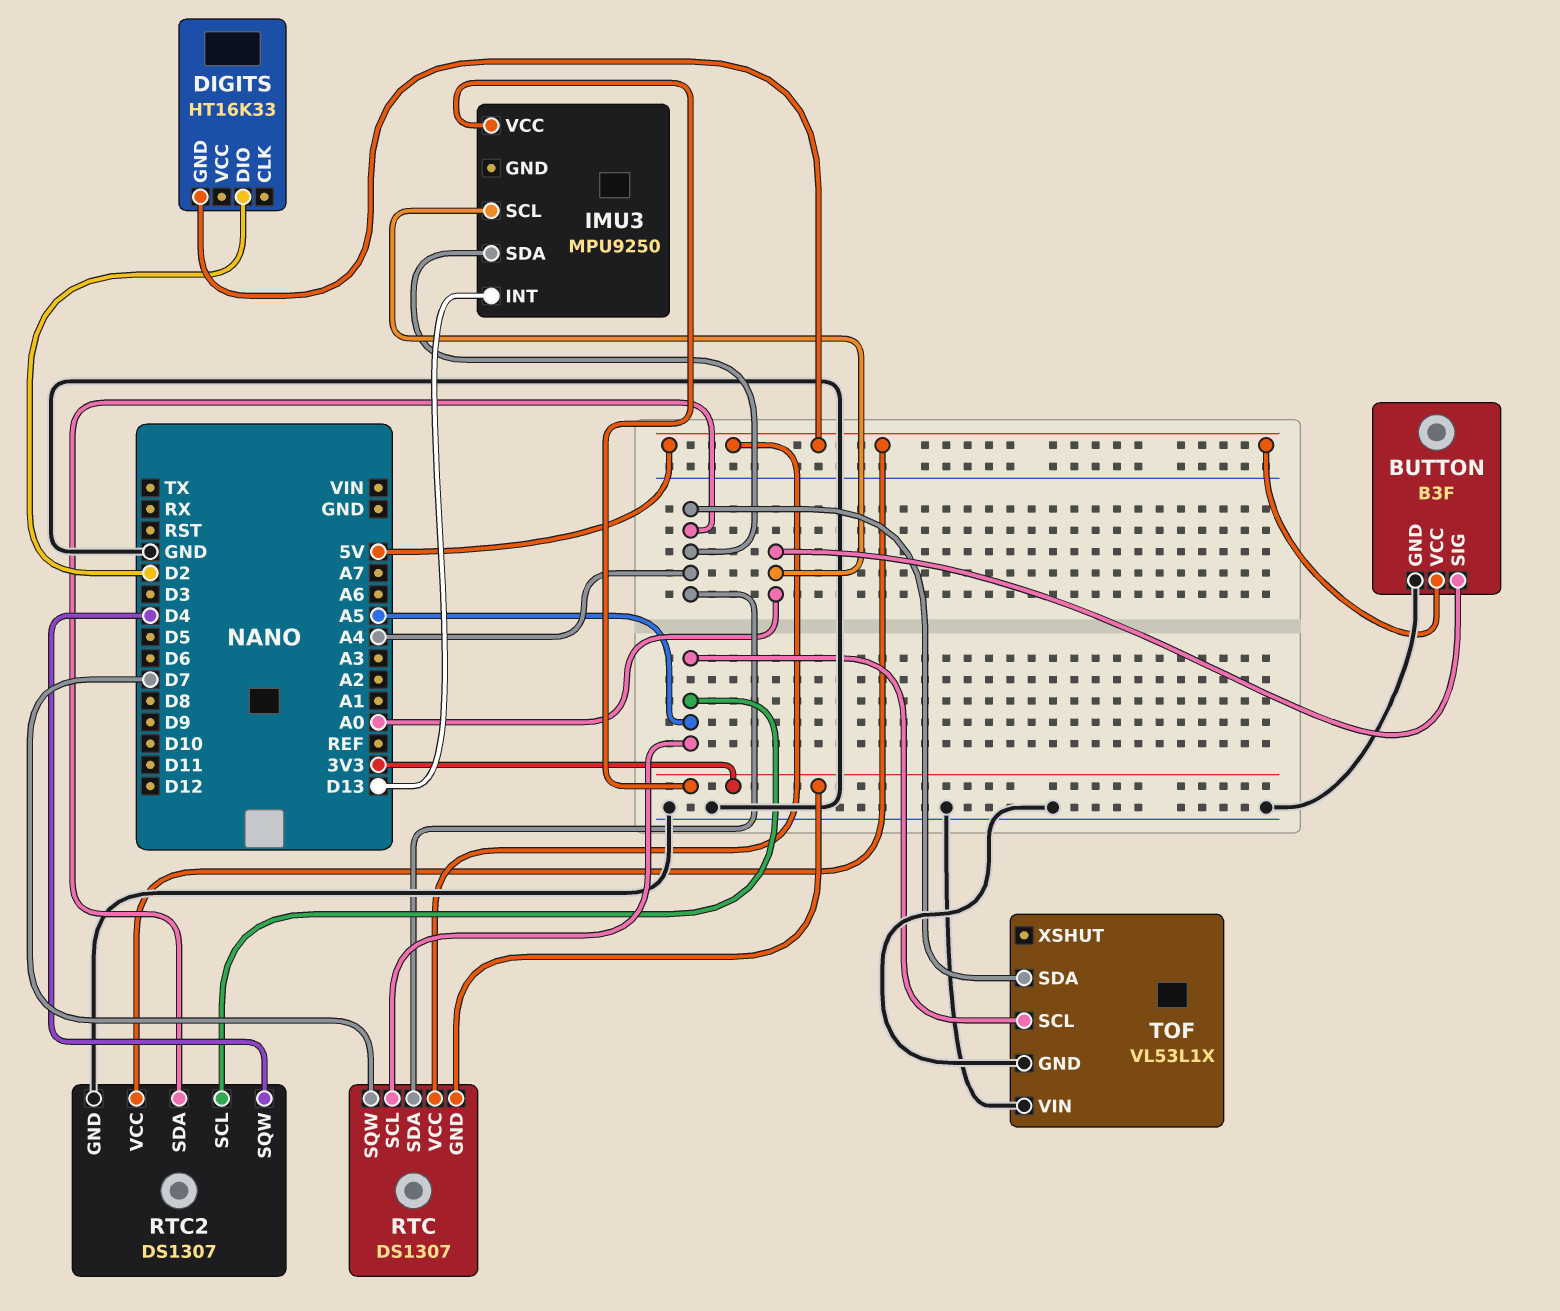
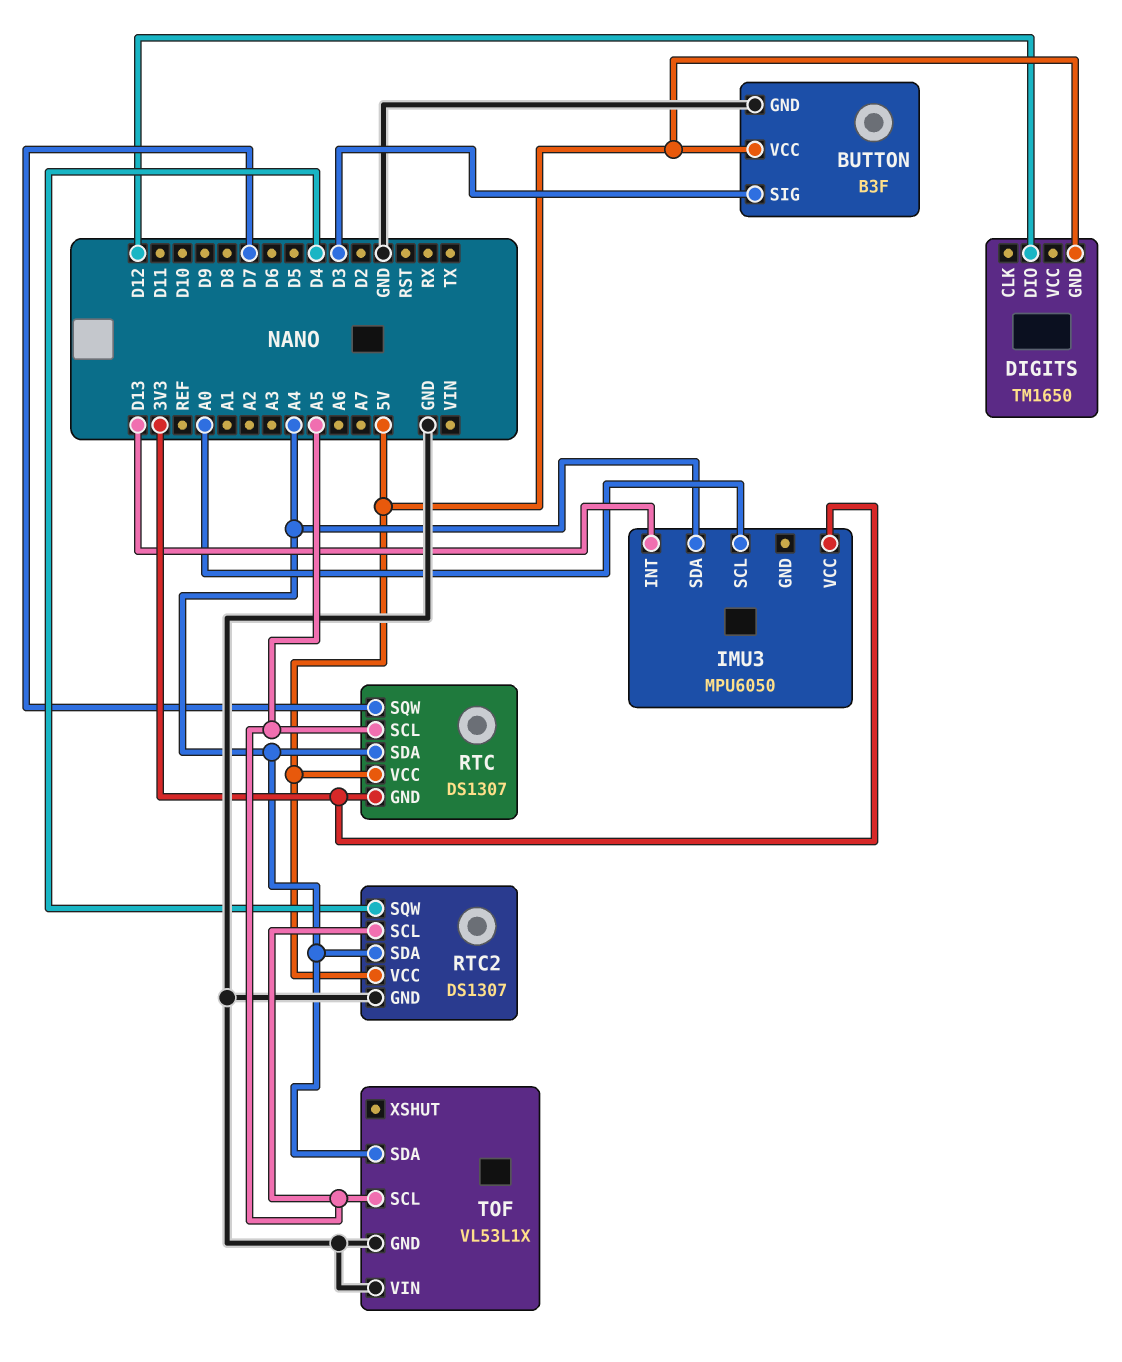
BUTTON pin SIG: A0 -> D3
DIGITS: HT16K33 -> TM1650
DIGITS pin DIO: D2 -> D12
IMU3: MPU9250 -> MPU6050

